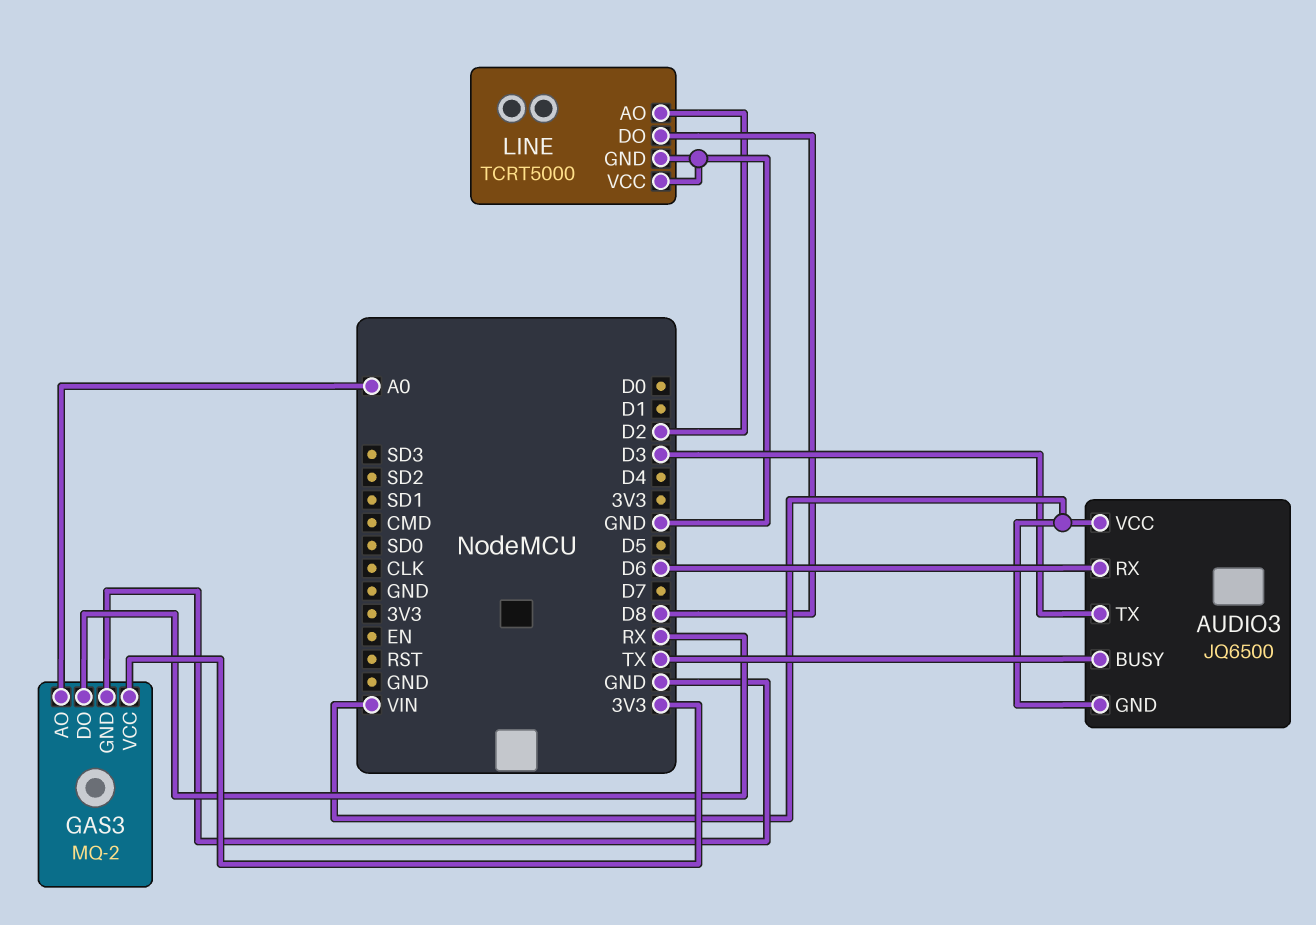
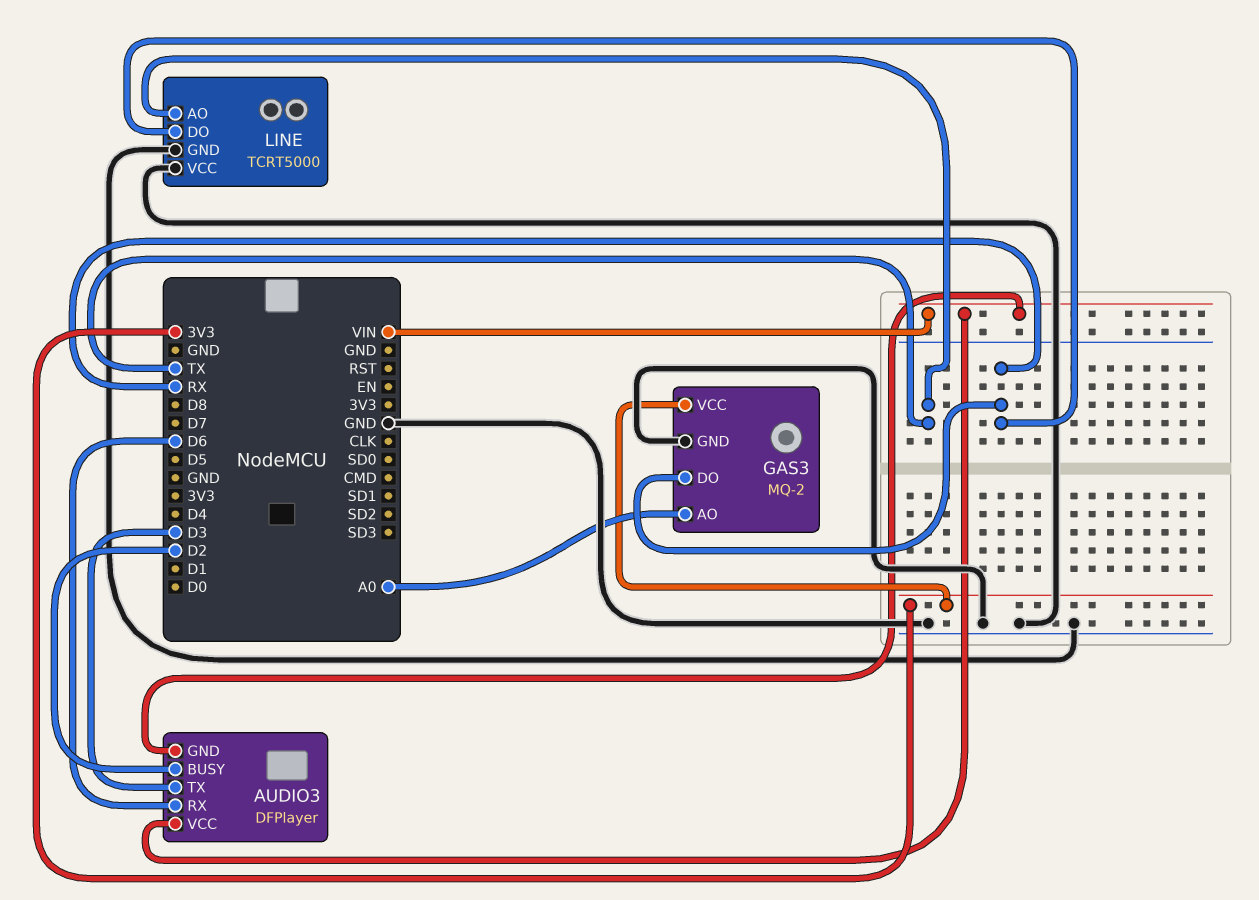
AUDIO3: JQ6500 -> DFPlayer
AUDIO3 pin BUSY: TX -> D2
LINE pin AO: D2 -> TX
LINE pin DO: D8 -> RX

